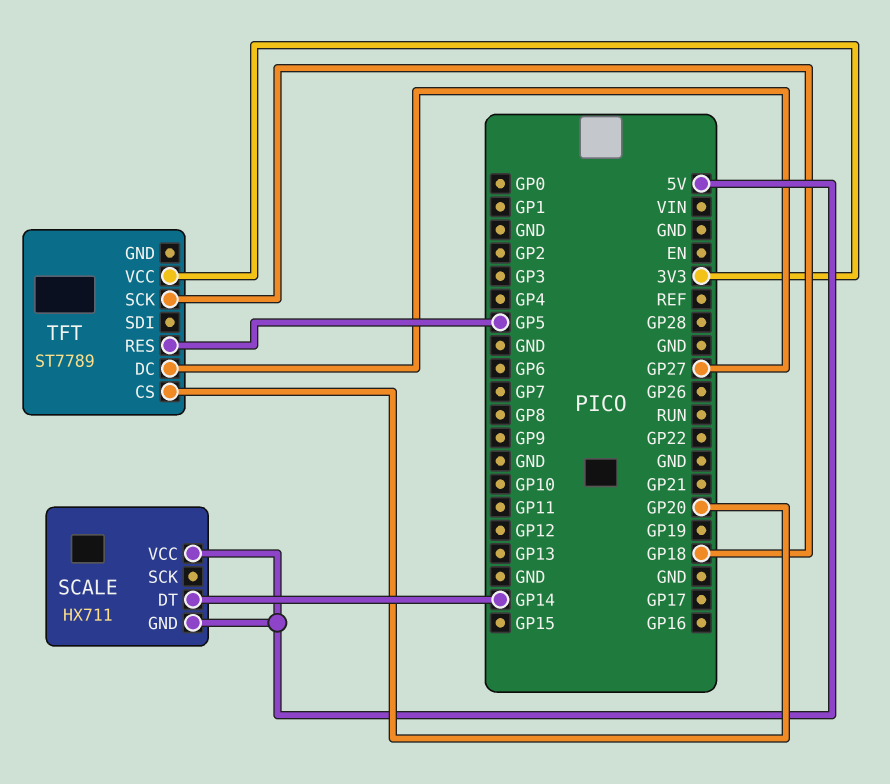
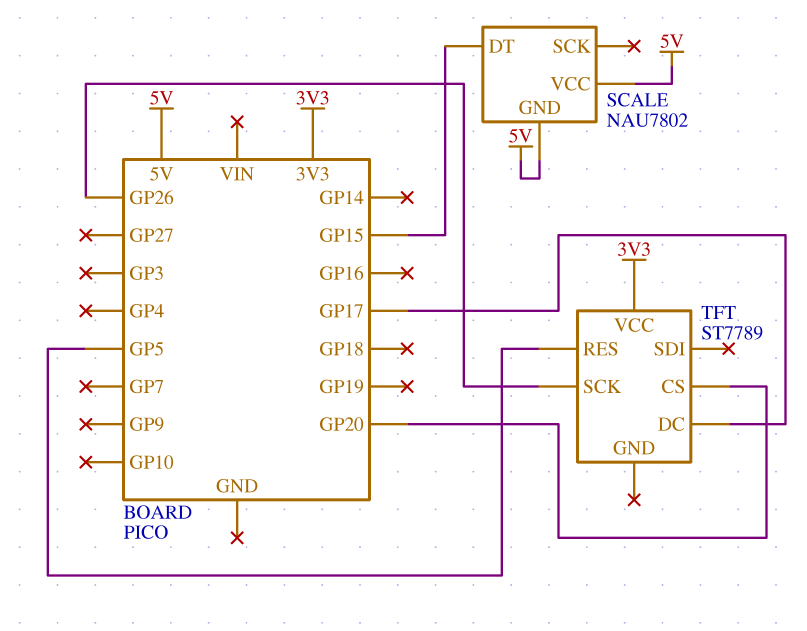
SCALE: HX711 -> NAU7802
SCALE pin DT: GP14 -> GP15
TFT pin DC: GP27 -> GP17
TFT pin SCK: GP18 -> GP26

